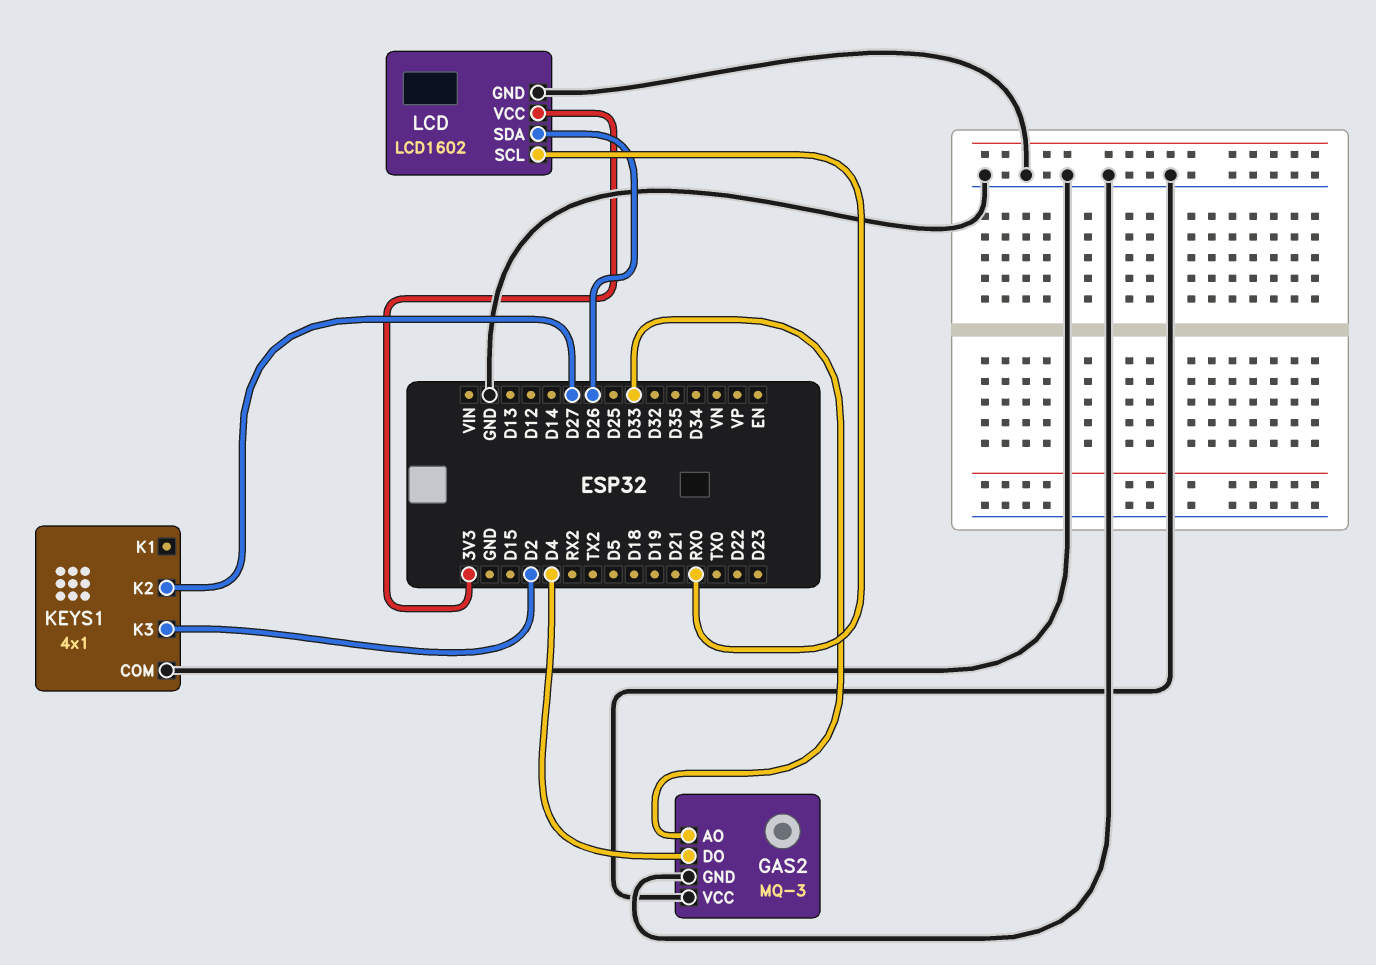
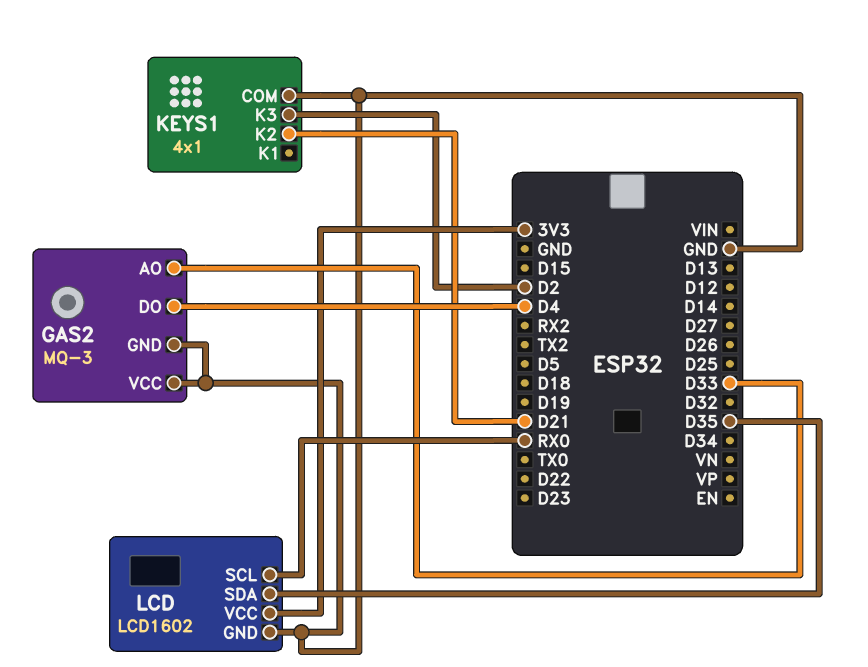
KEYS1 pin K2: D27 -> D21
LCD pin SDA: D26 -> D35

